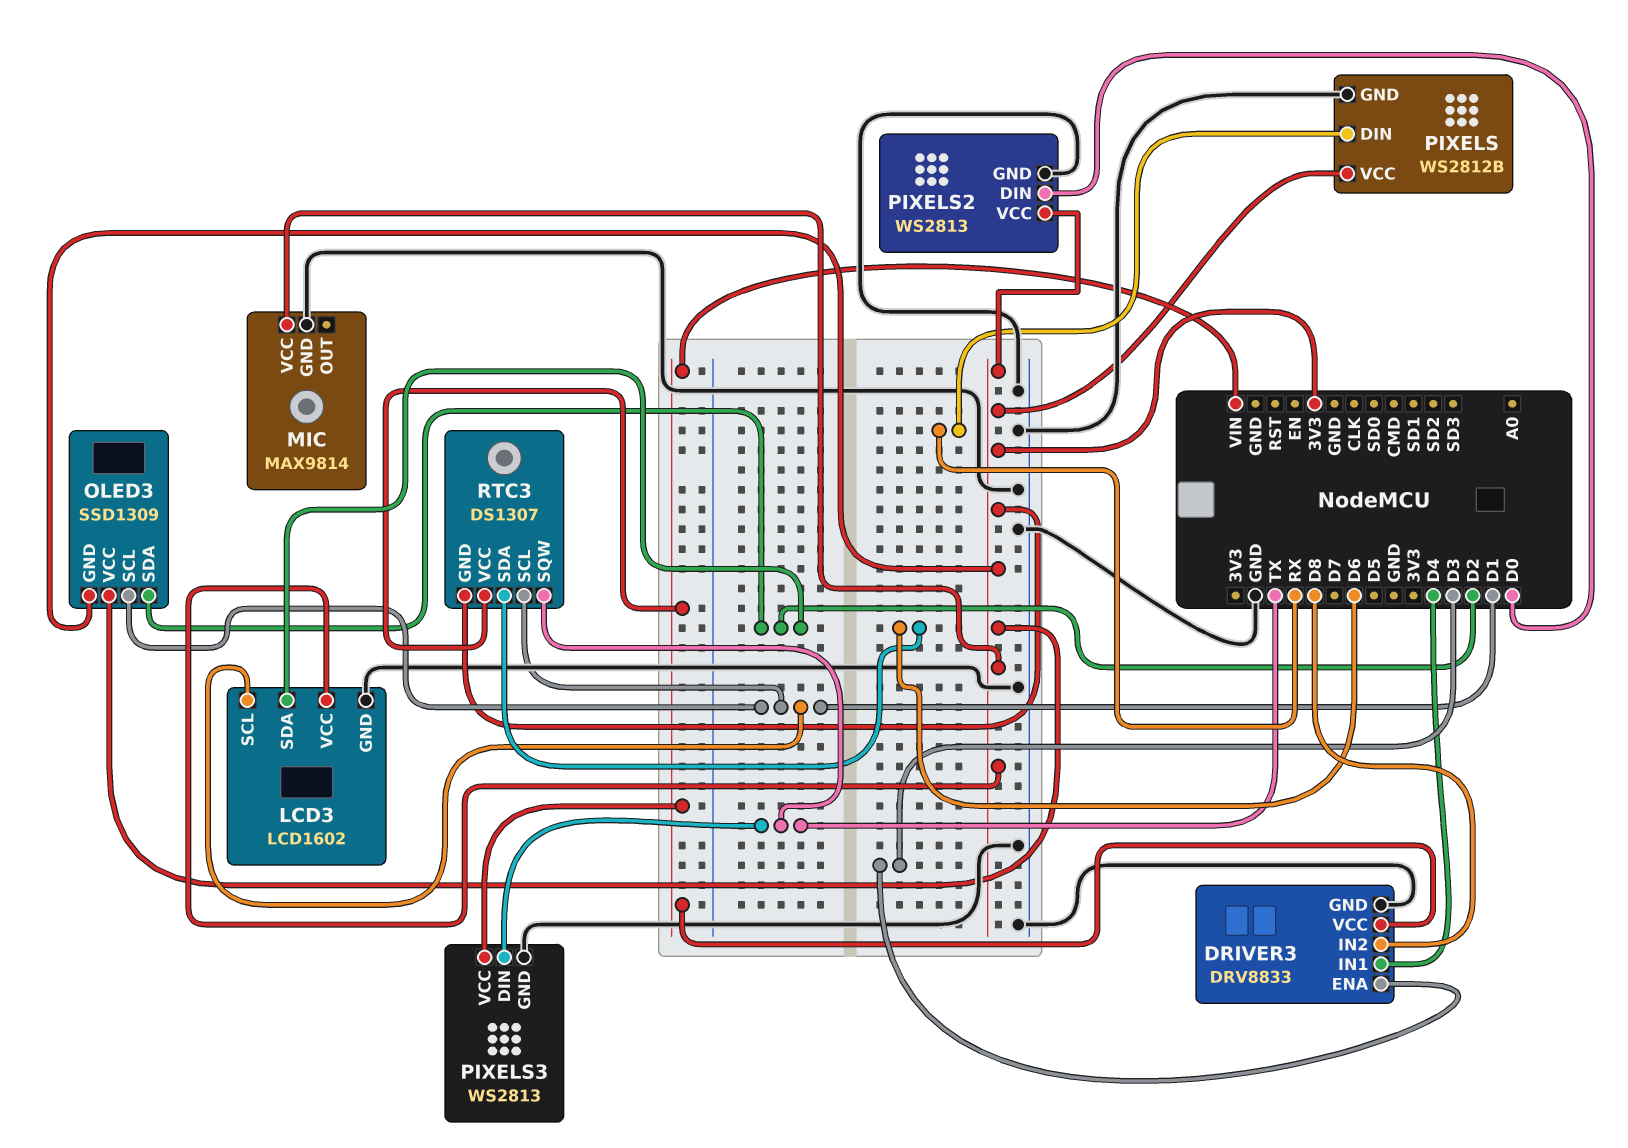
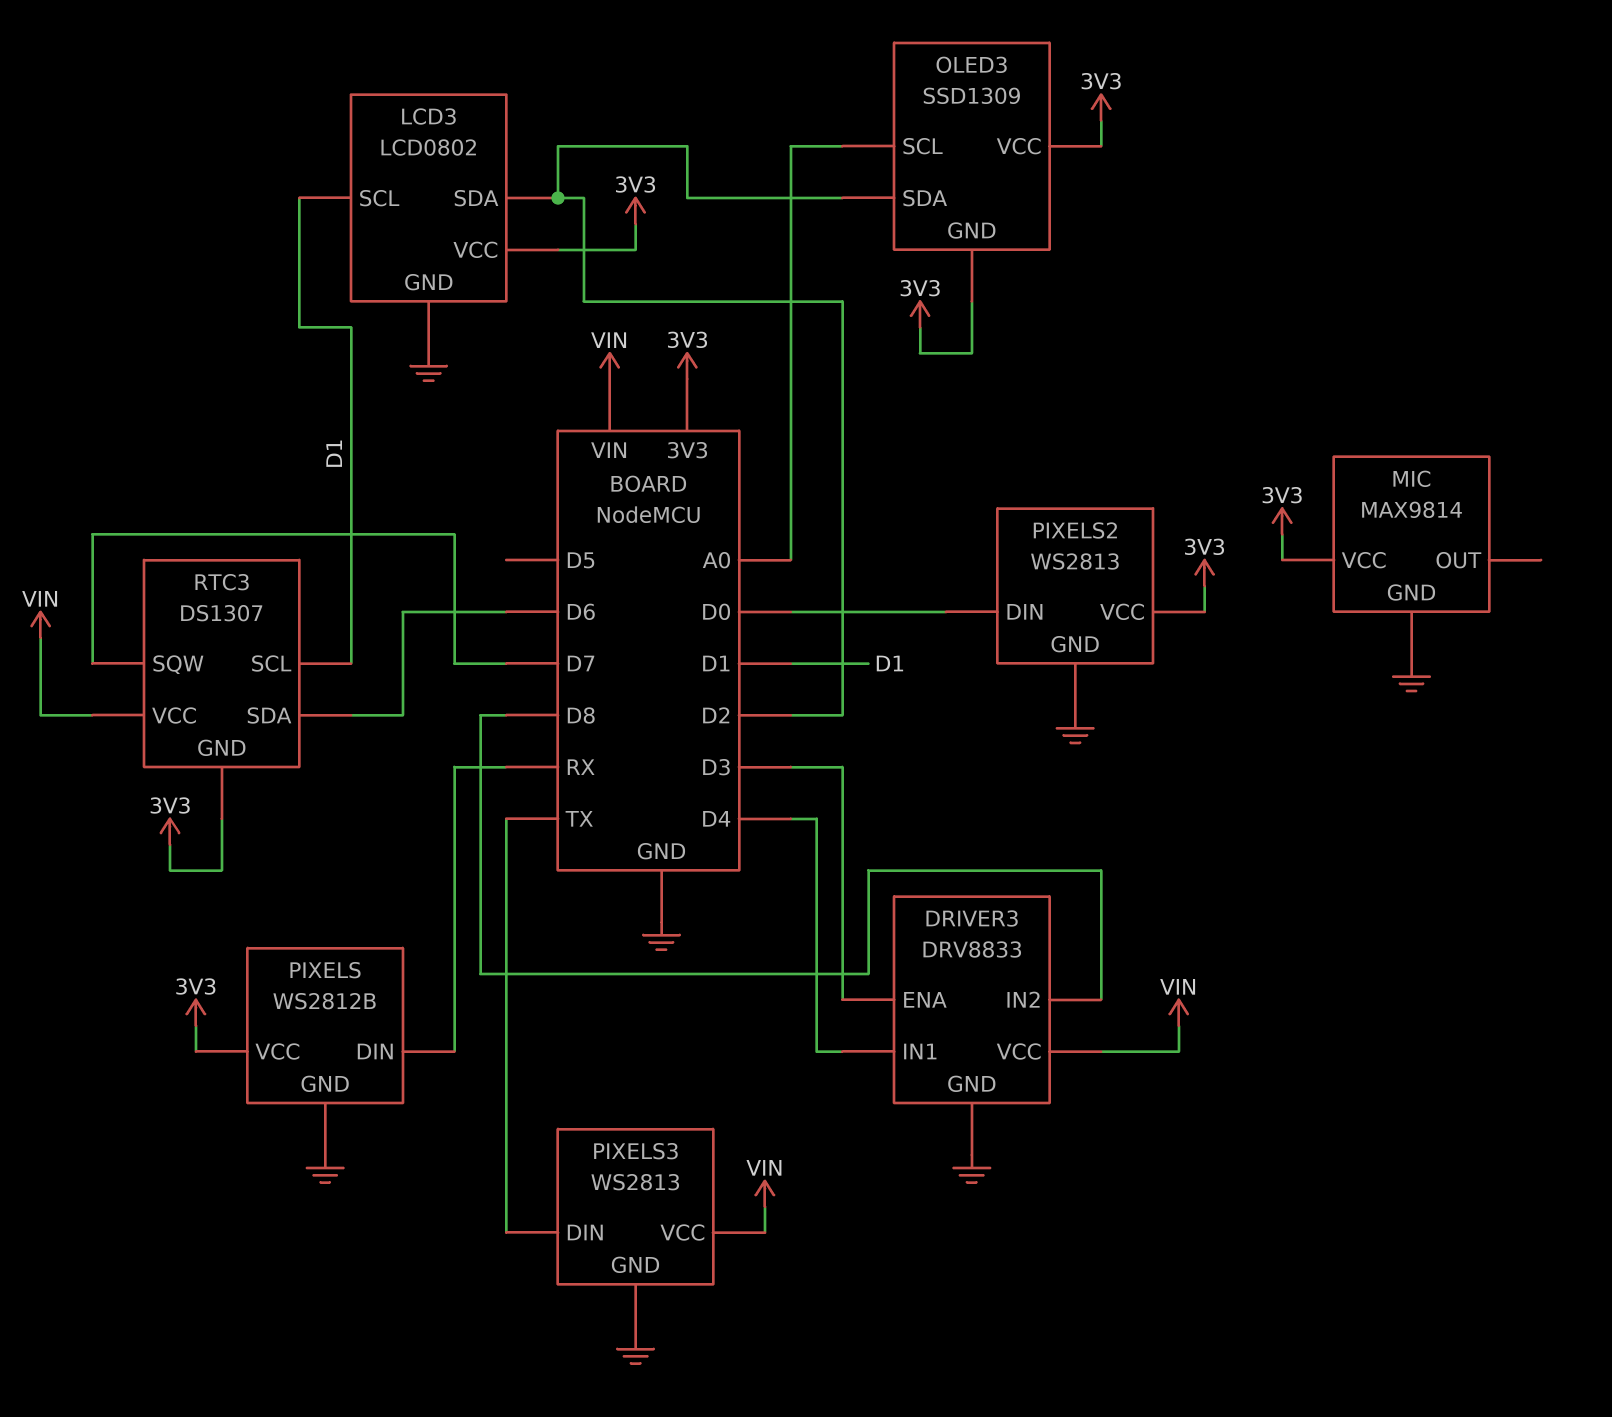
LCD3: LCD1602 -> LCD0802
OLED3 pin SCL: D1 -> A0
RTC3 pin SQW: TX -> D7

